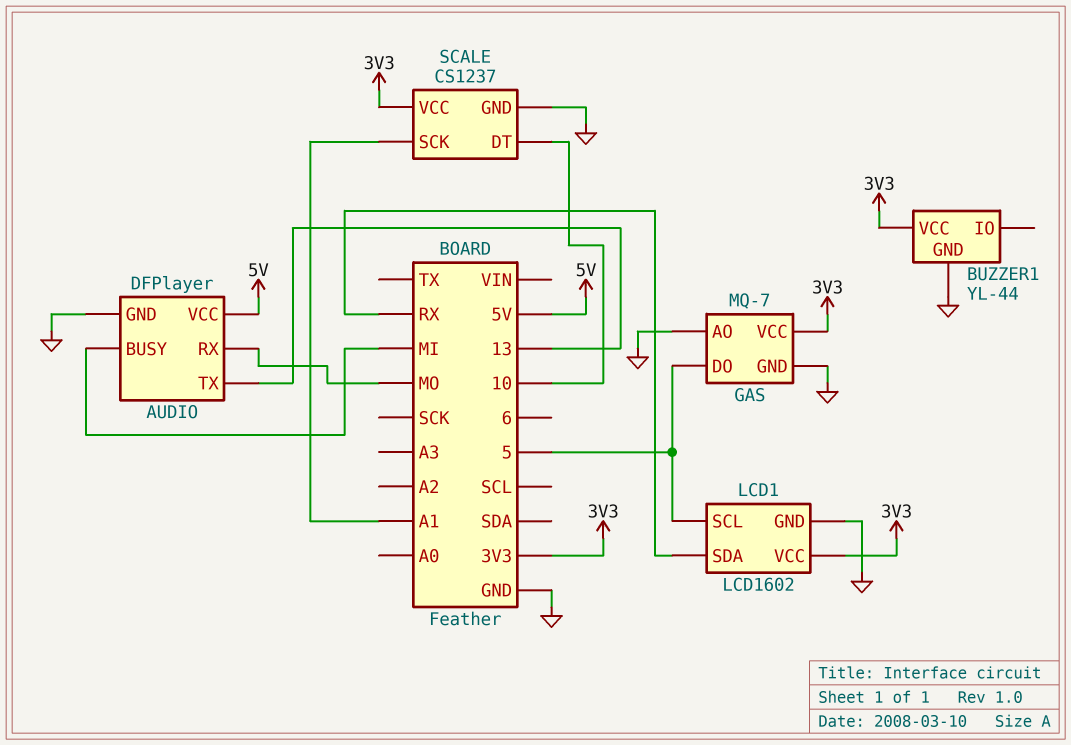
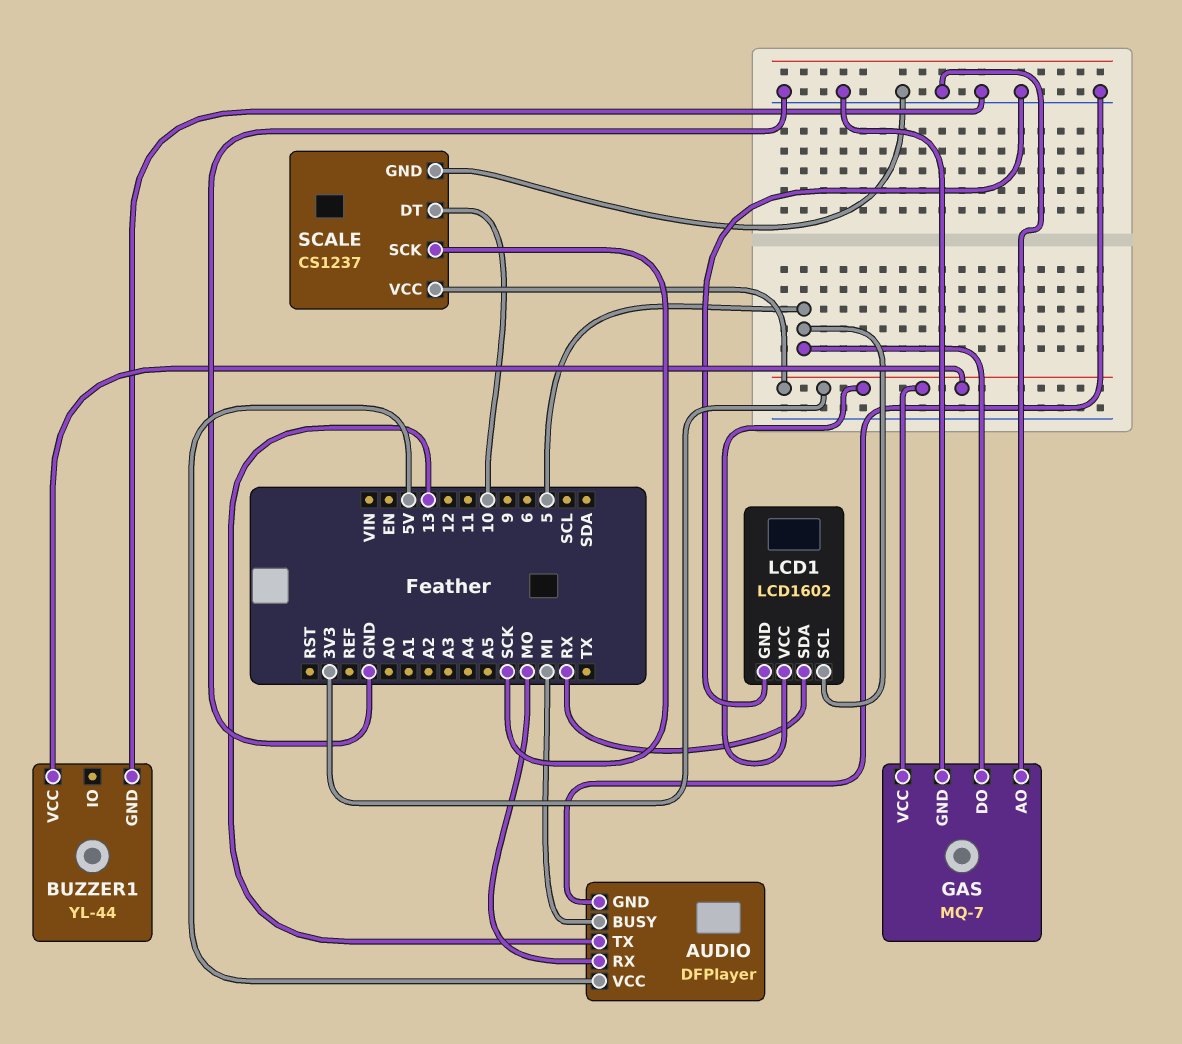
SCALE pin SCK: A1 -> SCK

